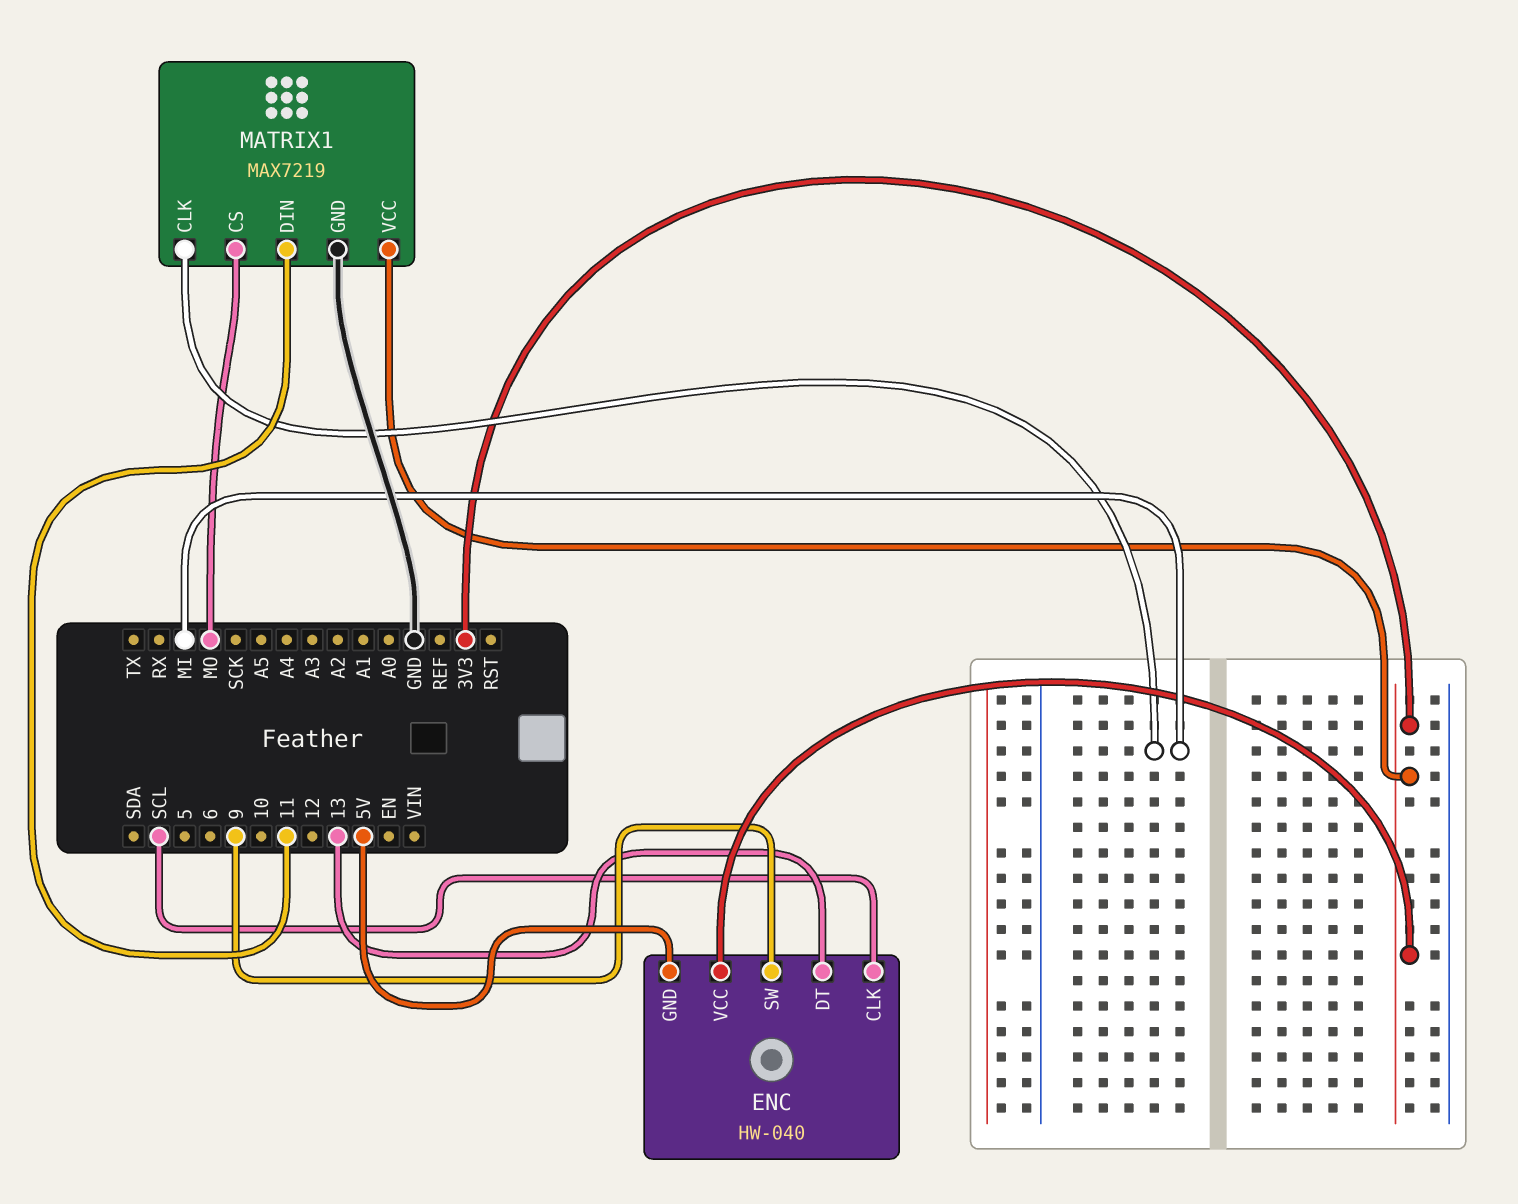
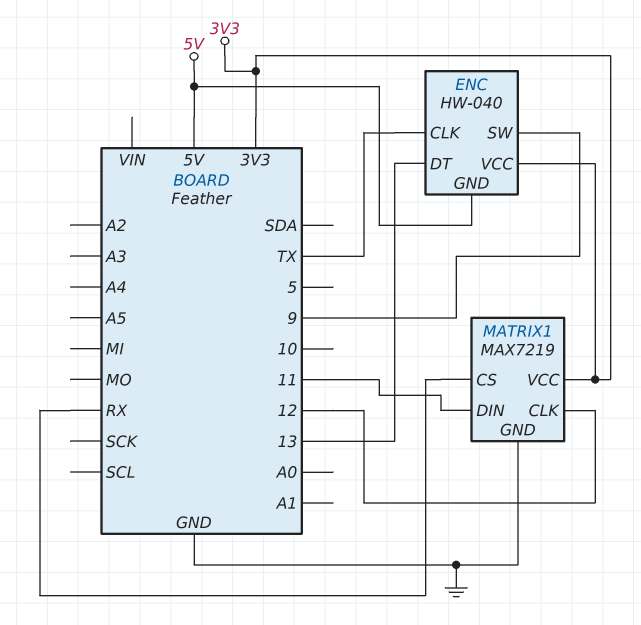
ENC pin CLK: SCL -> TX
MATRIX1 pin CLK: MI -> 12
MATRIX1 pin CS: MO -> RX

